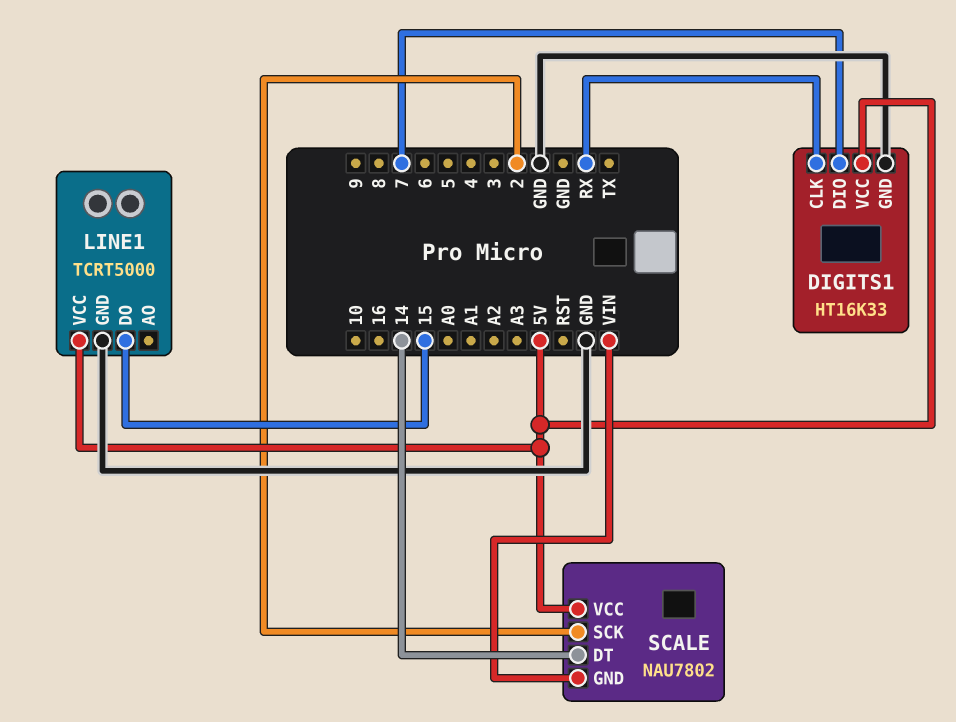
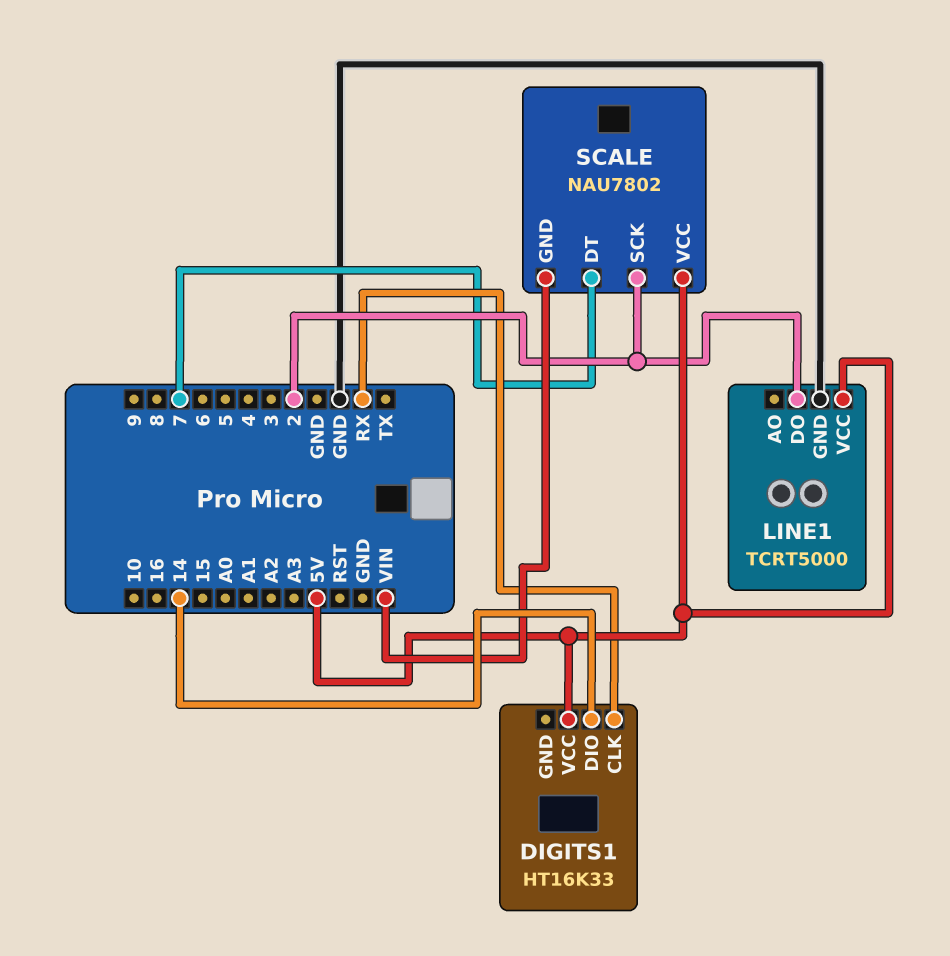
DIGITS1 pin DIO: 7 -> 14
DIGITS1 pin GND: GND -> none
LINE1 pin DO: 15 -> 2
SCALE pin DT: 14 -> 7

